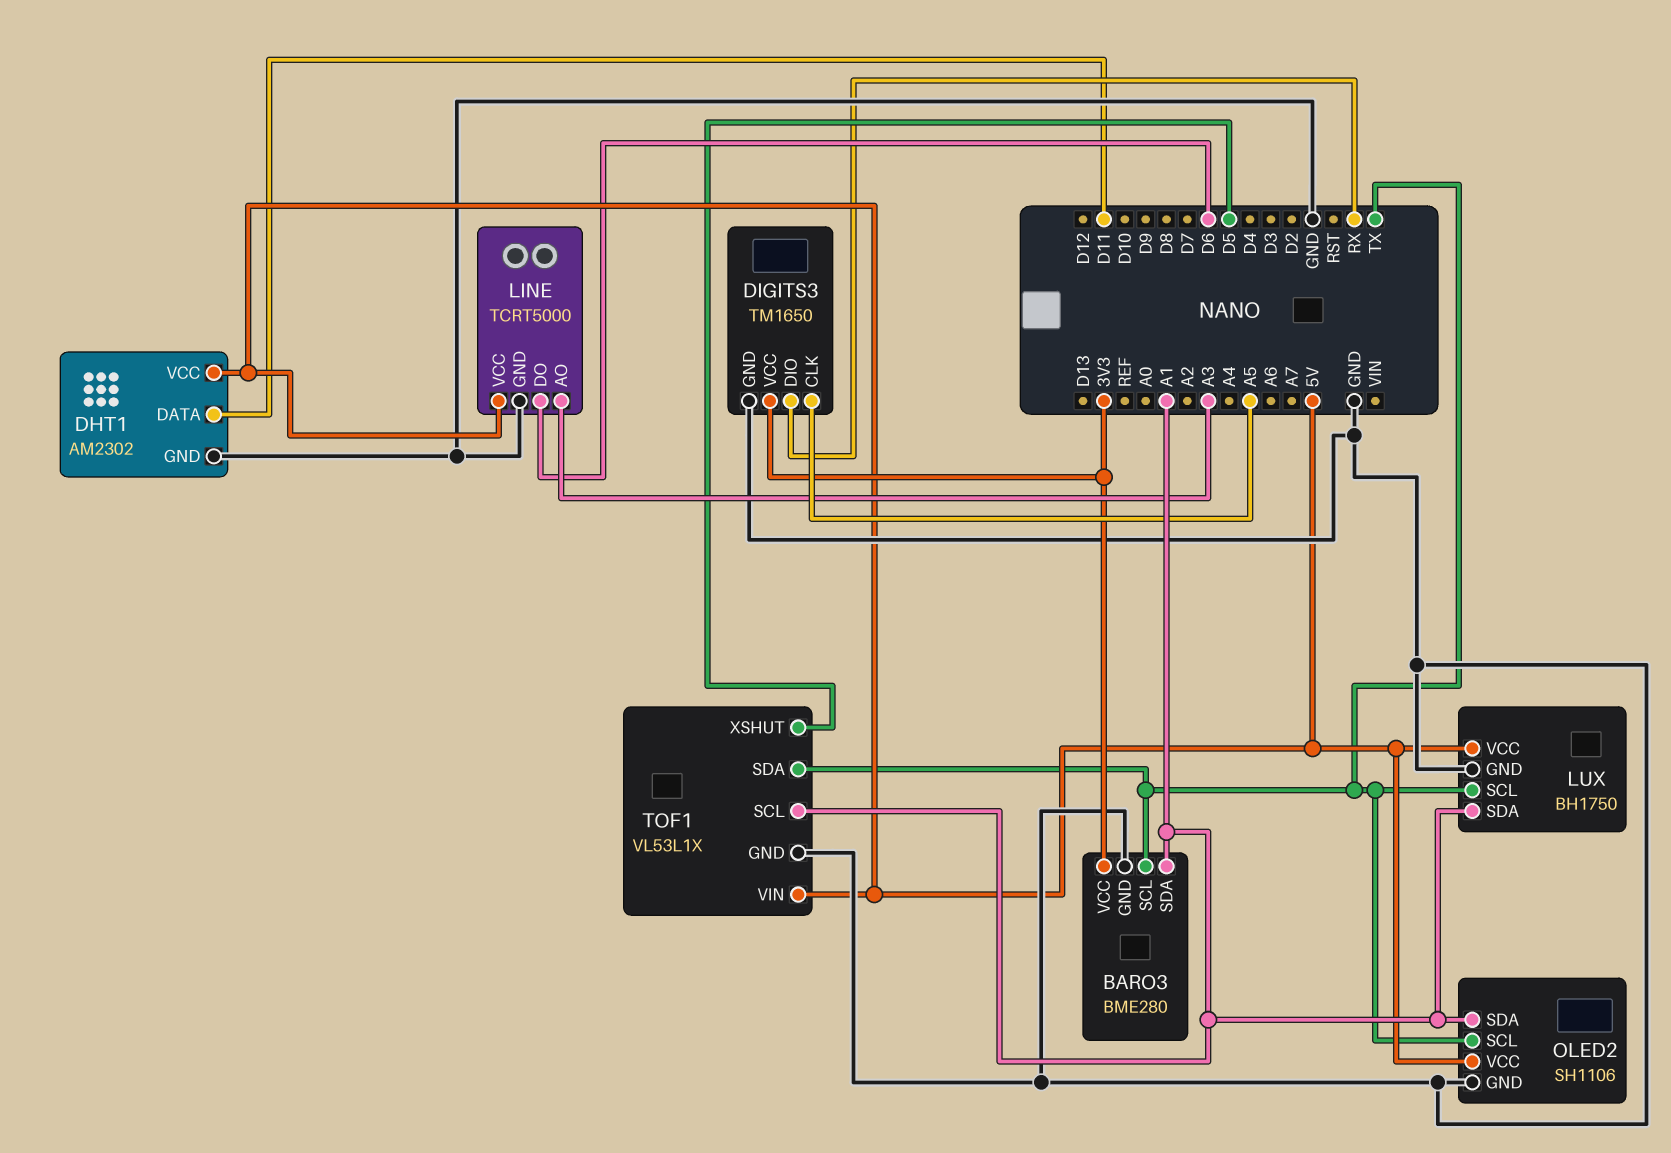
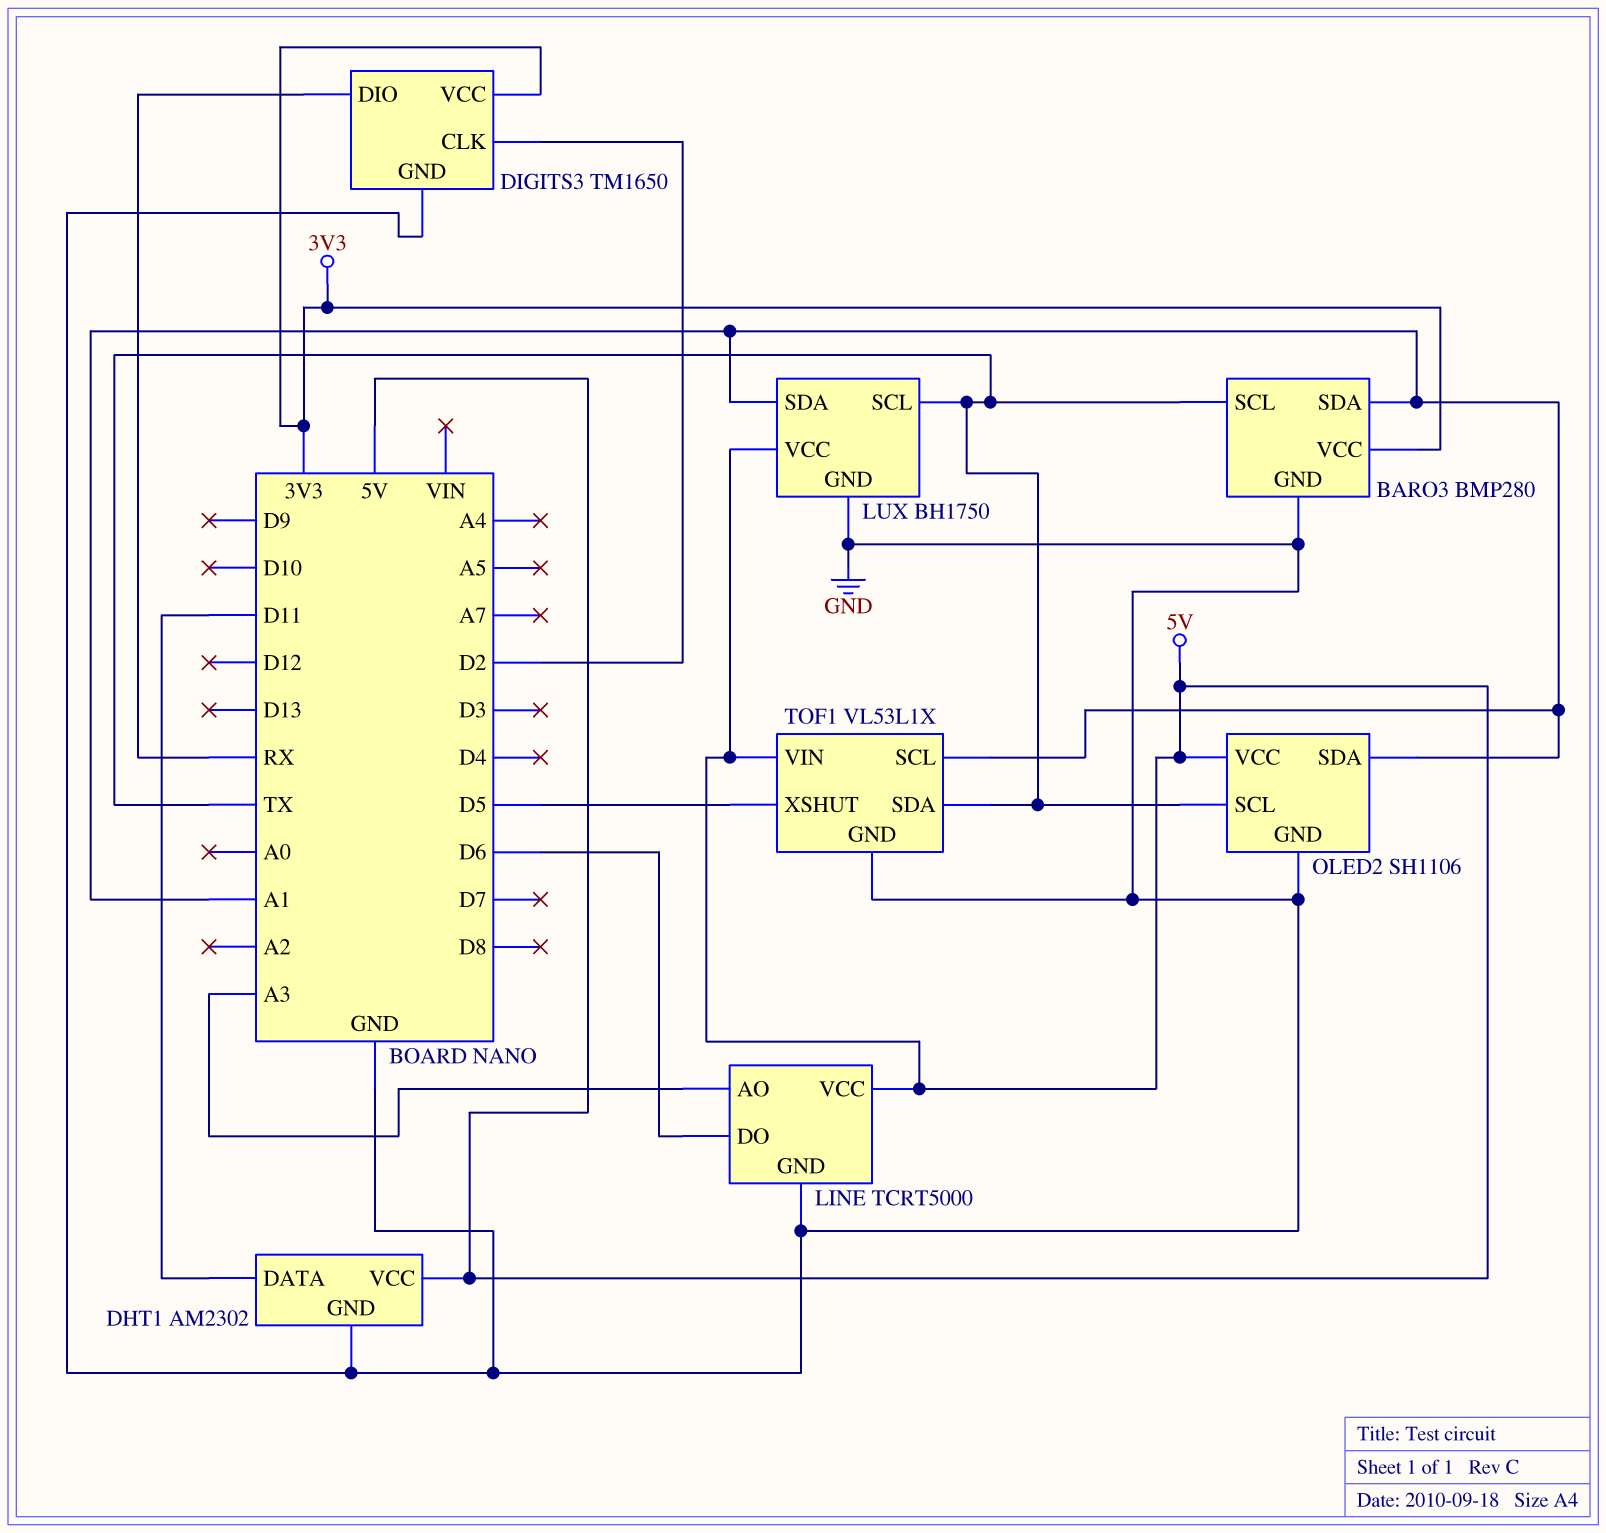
BARO3: BME280 -> BMP280
DIGITS3 pin CLK: A5 -> D2

